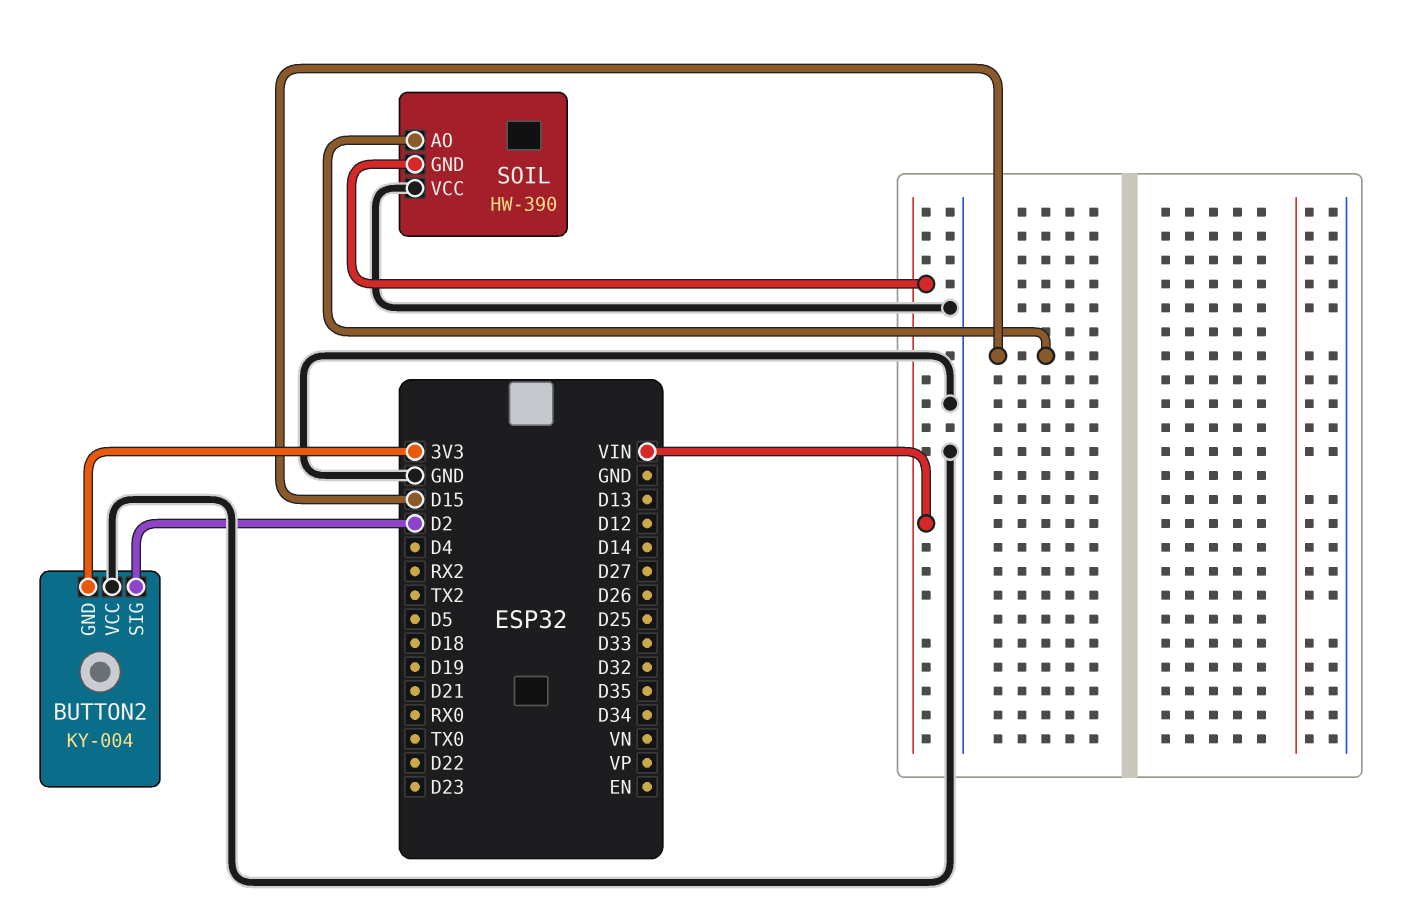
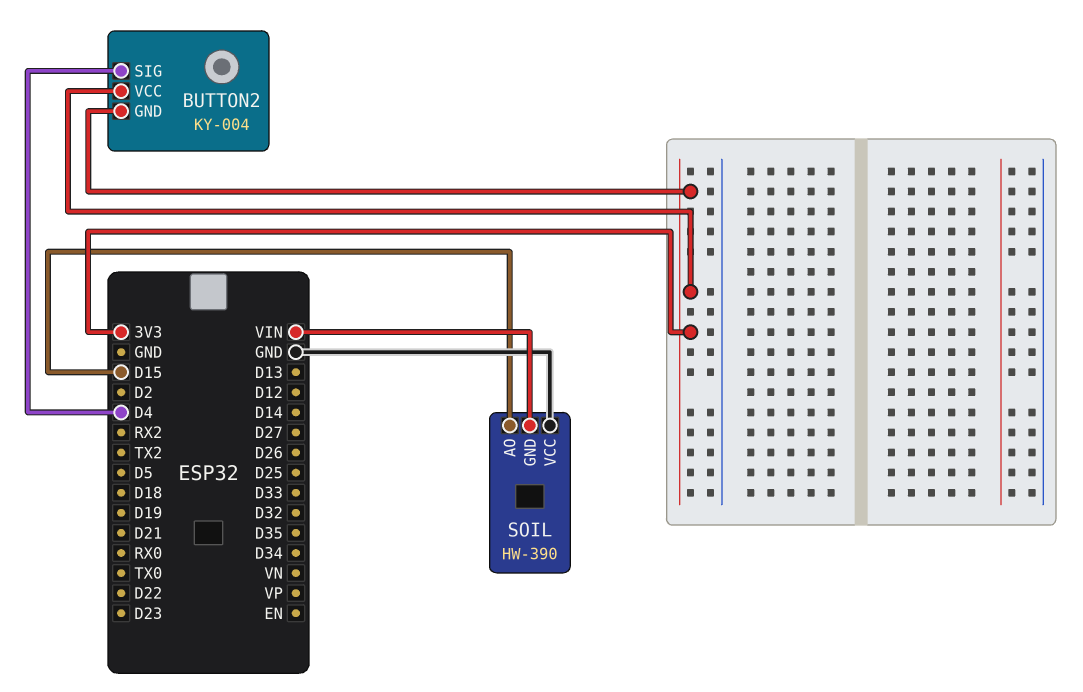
BUTTON2 pin SIG: D2 -> D4
BUTTON2 pin VCC: GND -> 3V3

